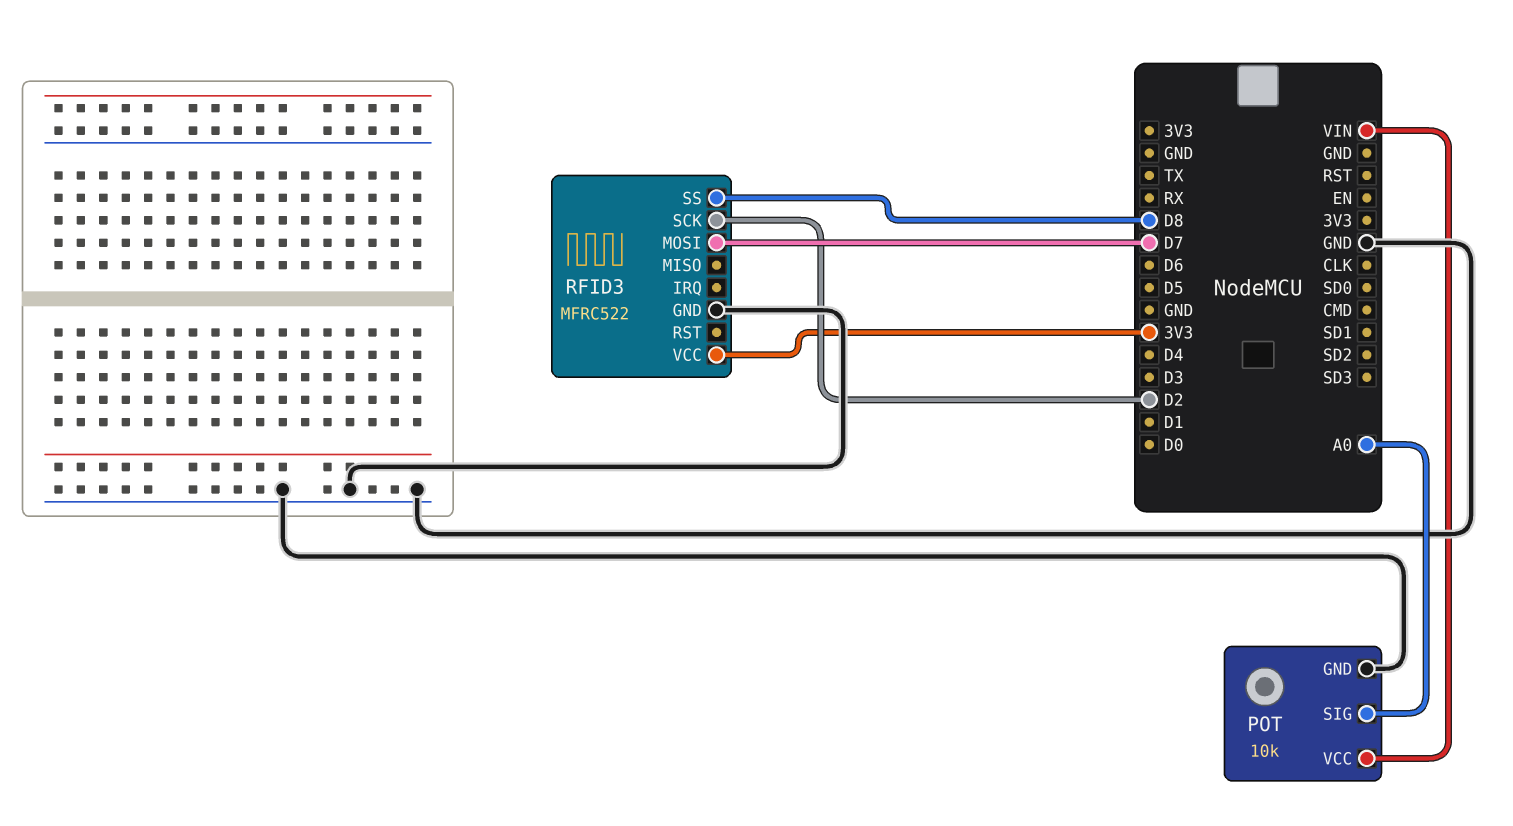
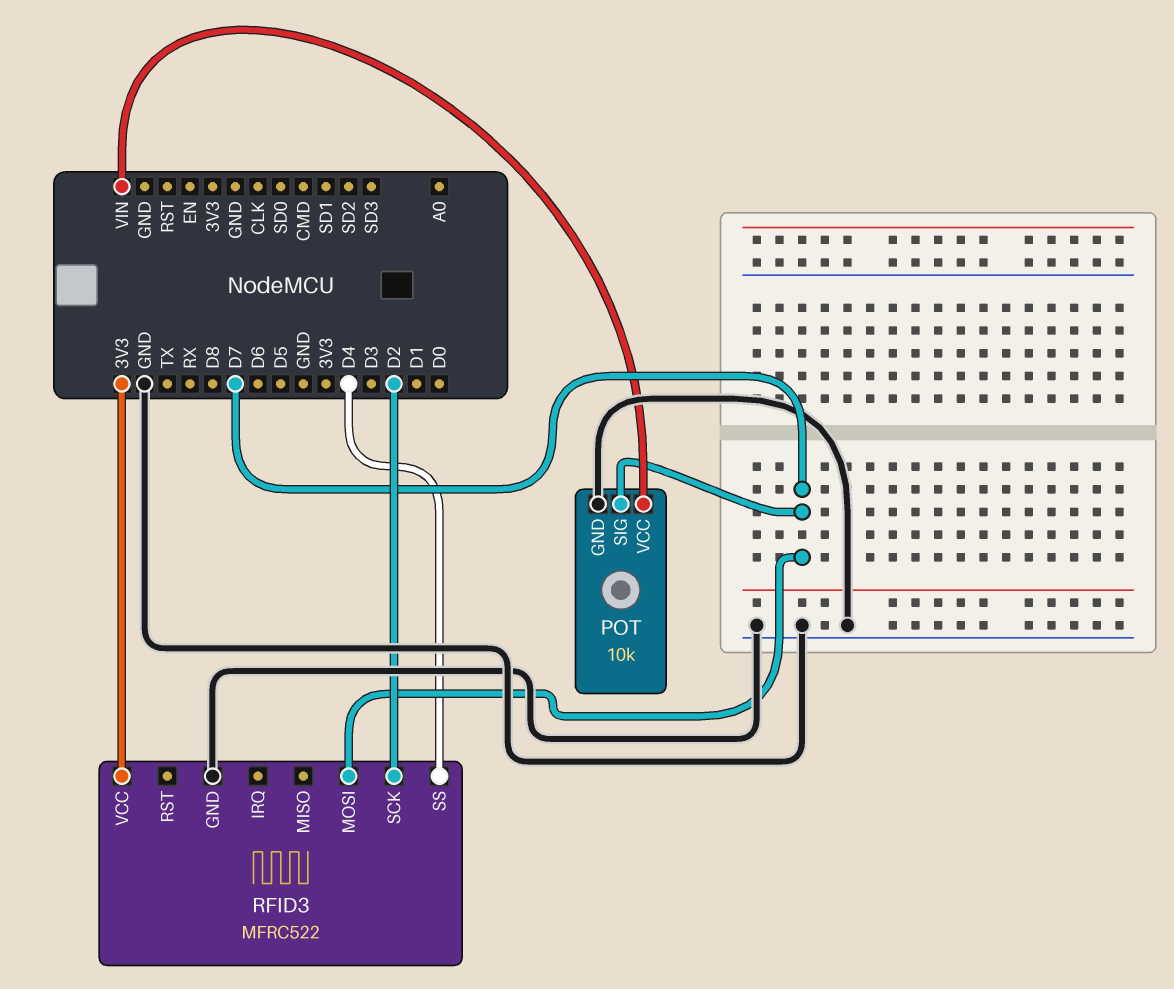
POT pin SIG: A0 -> D7
RFID3 pin SS: D8 -> D4

